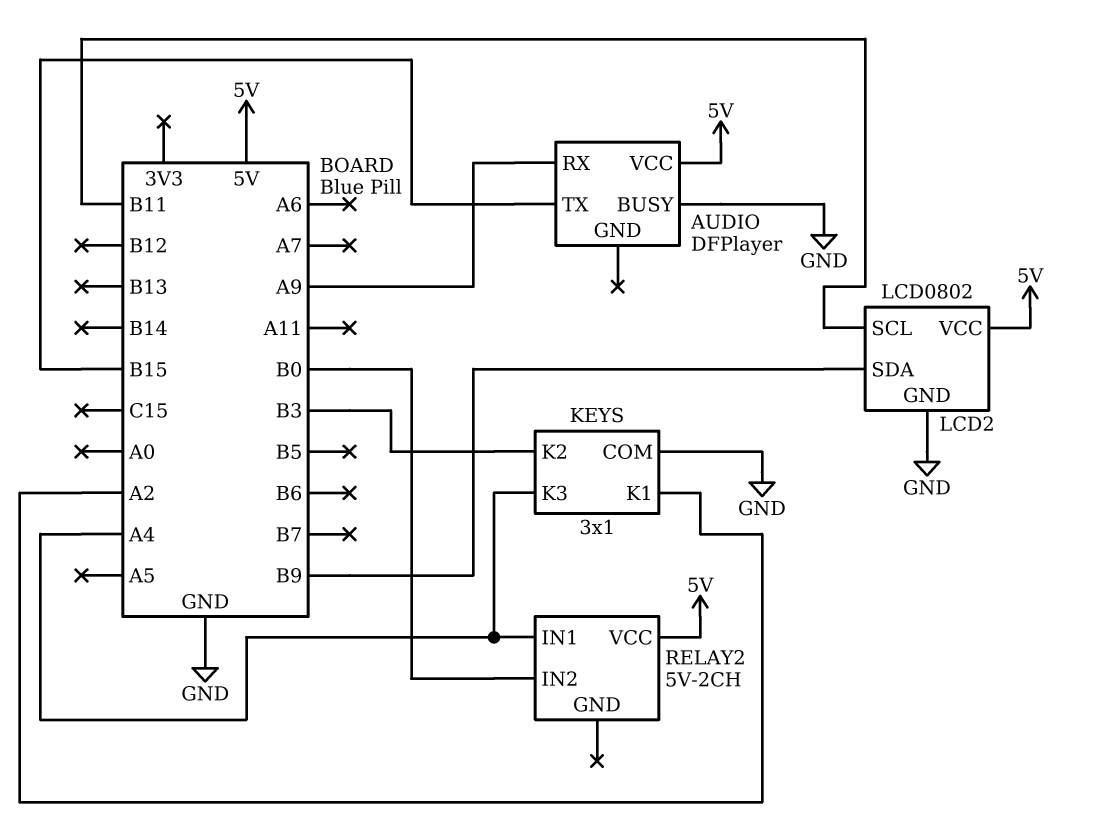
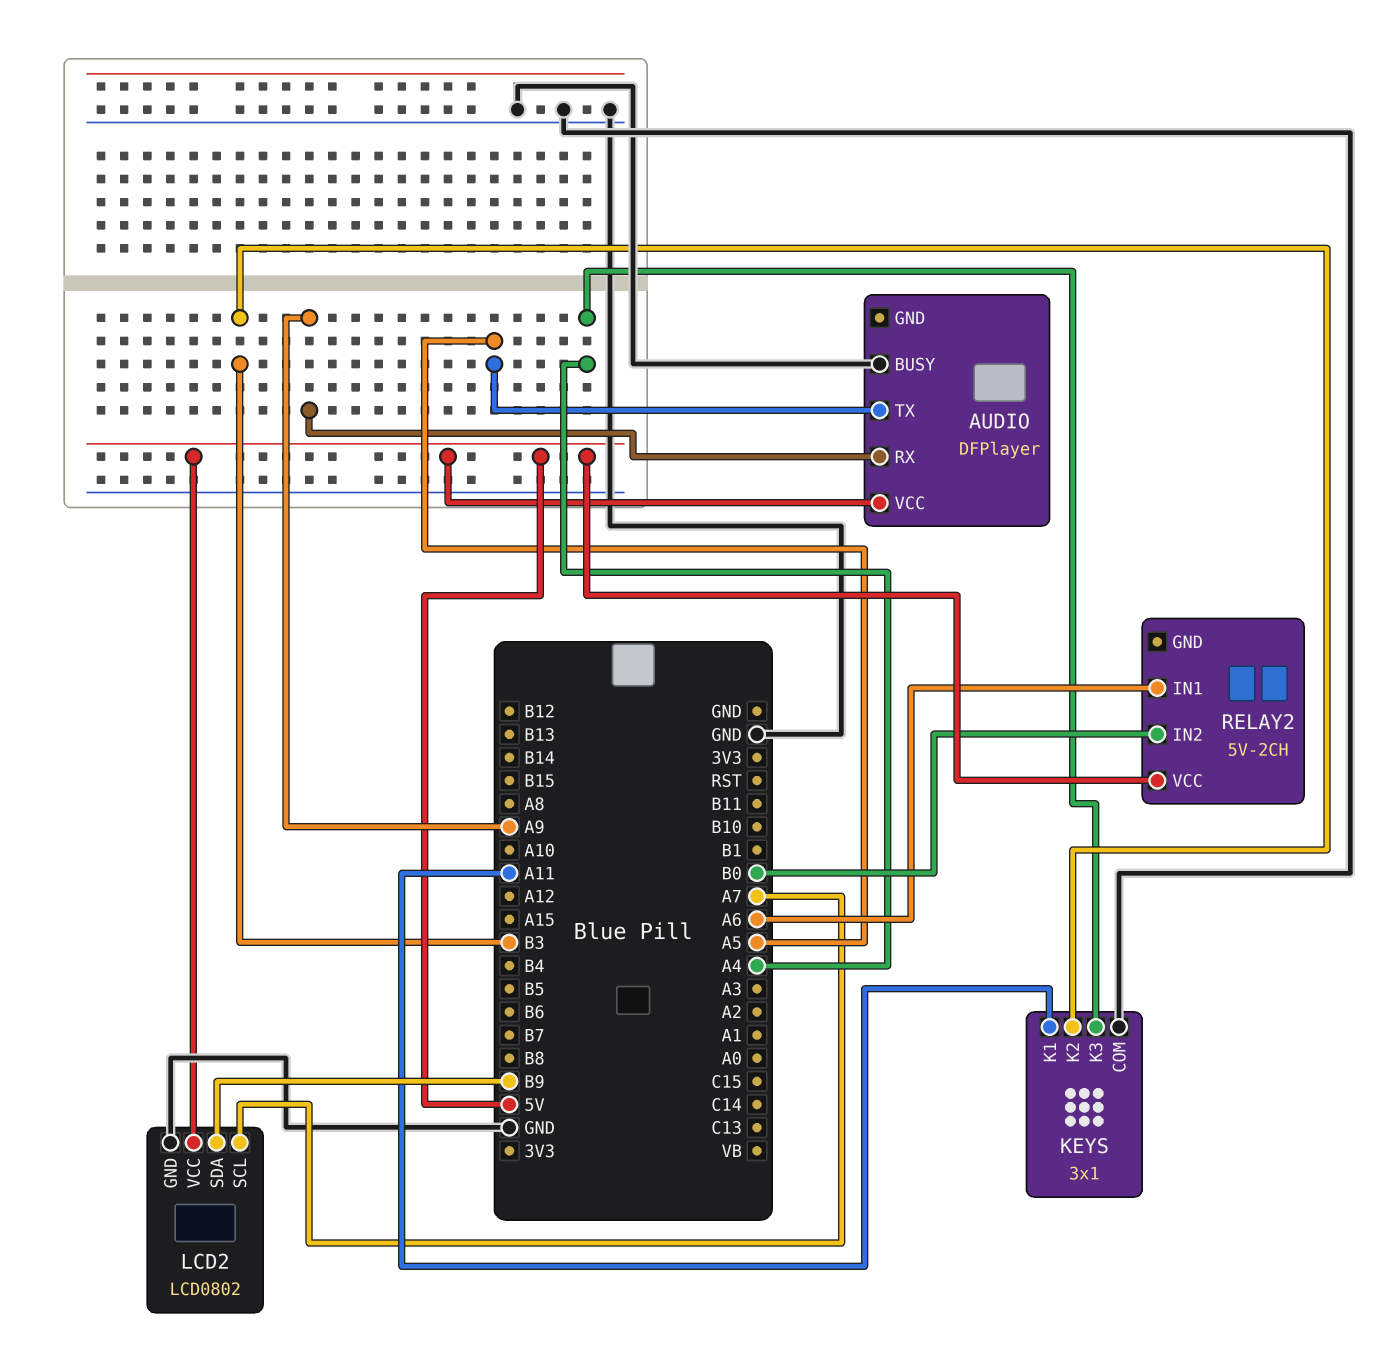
AUDIO pin TX: B15 -> A5
KEYS pin K1: A2 -> A11
LCD2 pin SCL: B11 -> A7
RELAY2 pin IN1: A4 -> A6

